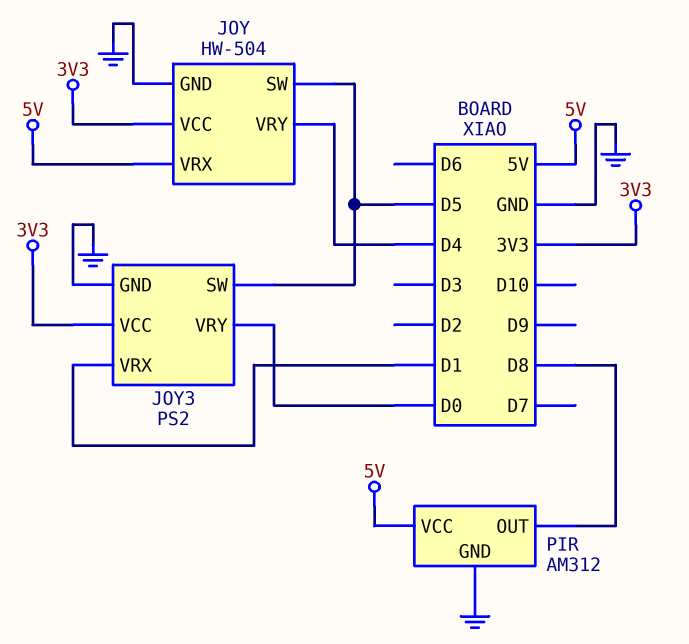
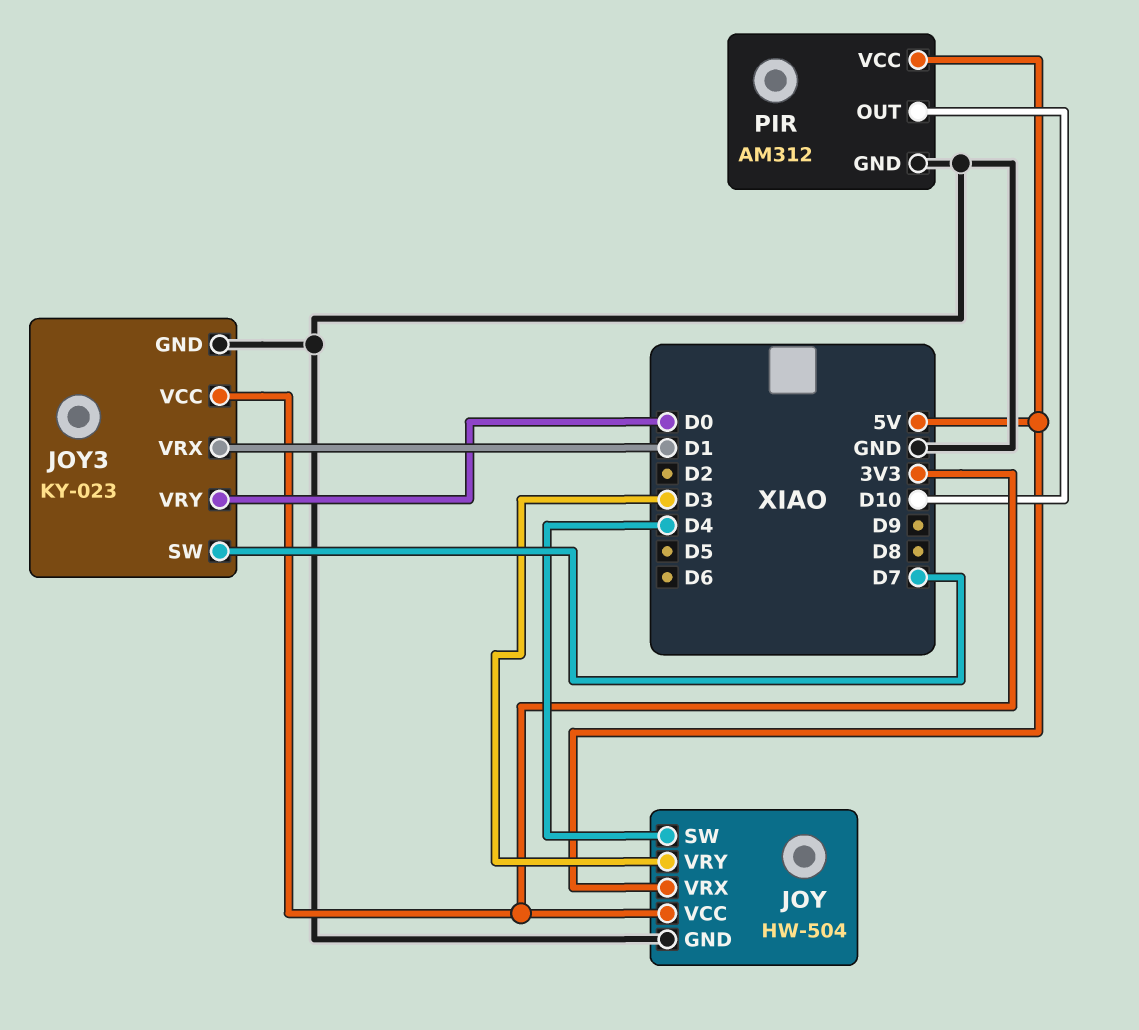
JOY pin SW: D5 -> D4
JOY pin VRY: D4 -> D3
JOY3: PS2 -> KY-023
JOY3 pin SW: D5 -> D7
PIR pin OUT: D8 -> D10

